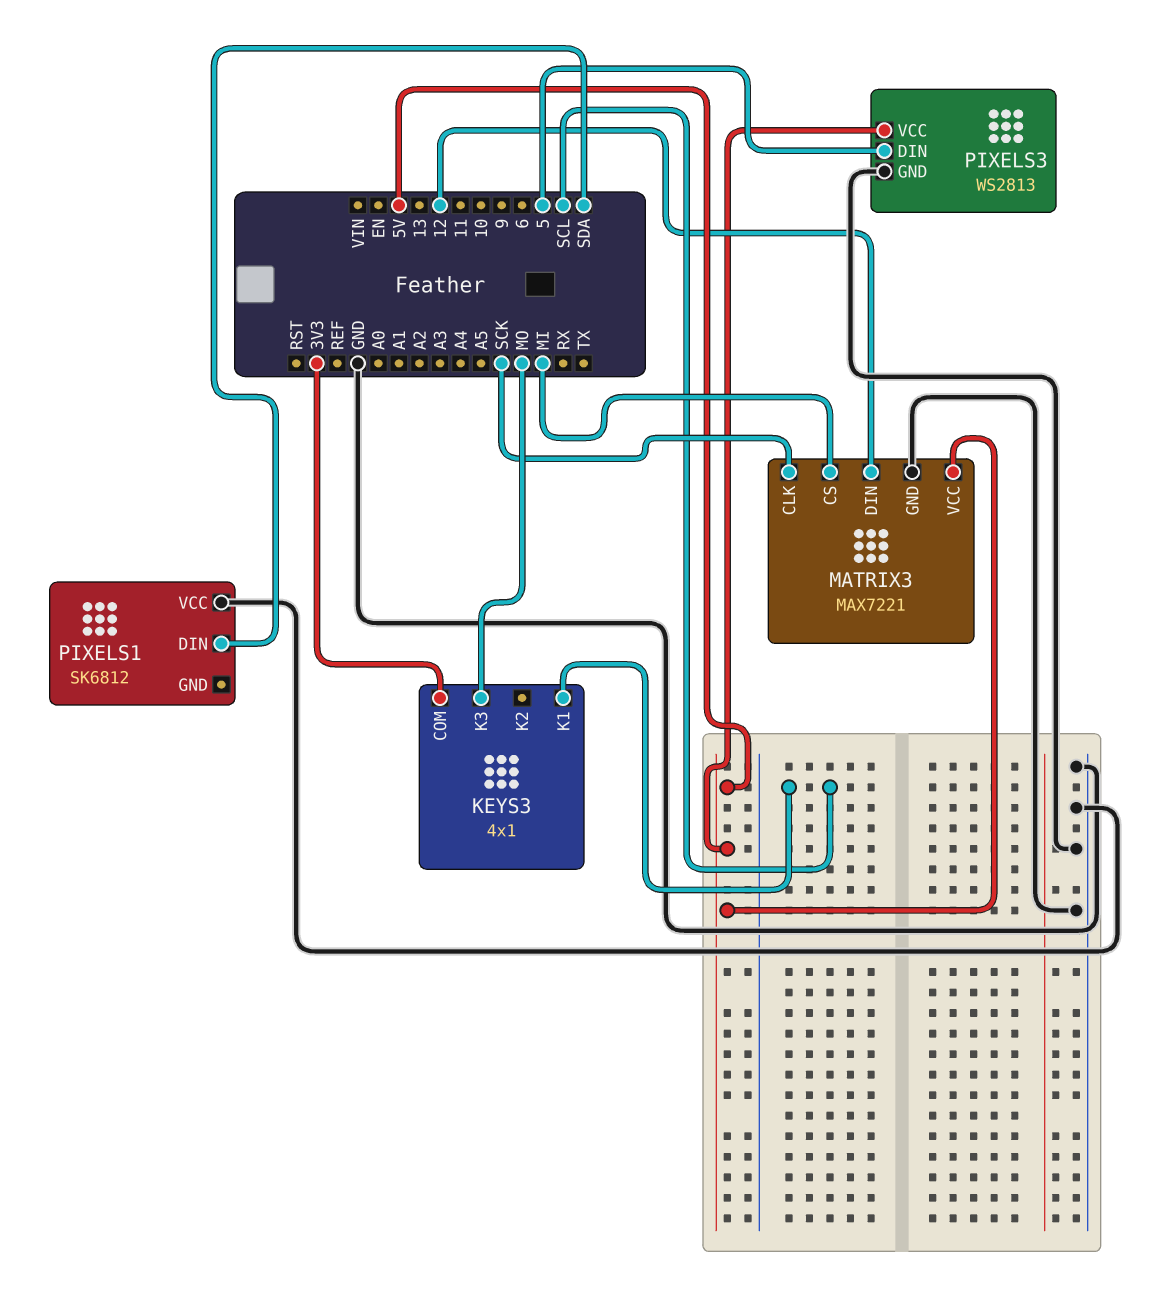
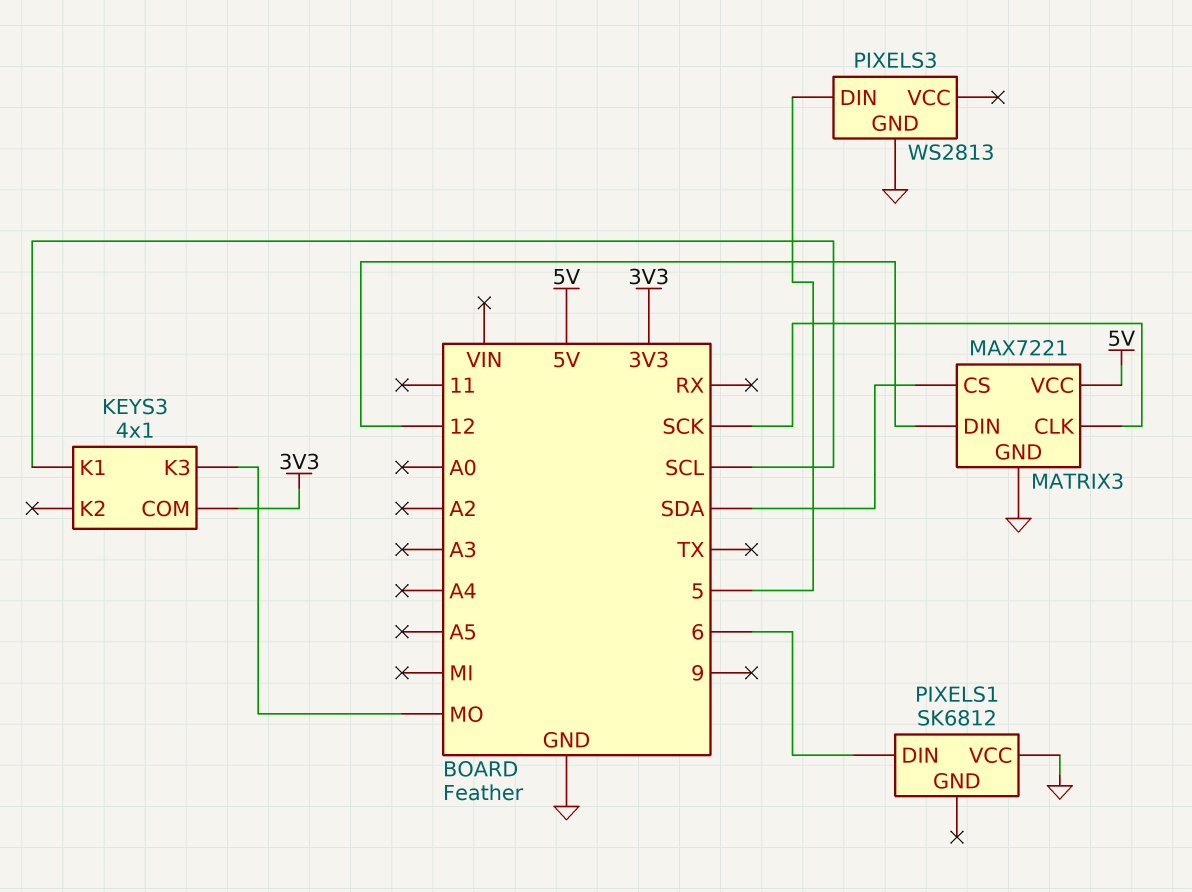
MATRIX3 pin CS: MI -> SDA
PIXELS1 pin DIN: SDA -> 6
PIXELS3 pin VCC: 5V -> none

